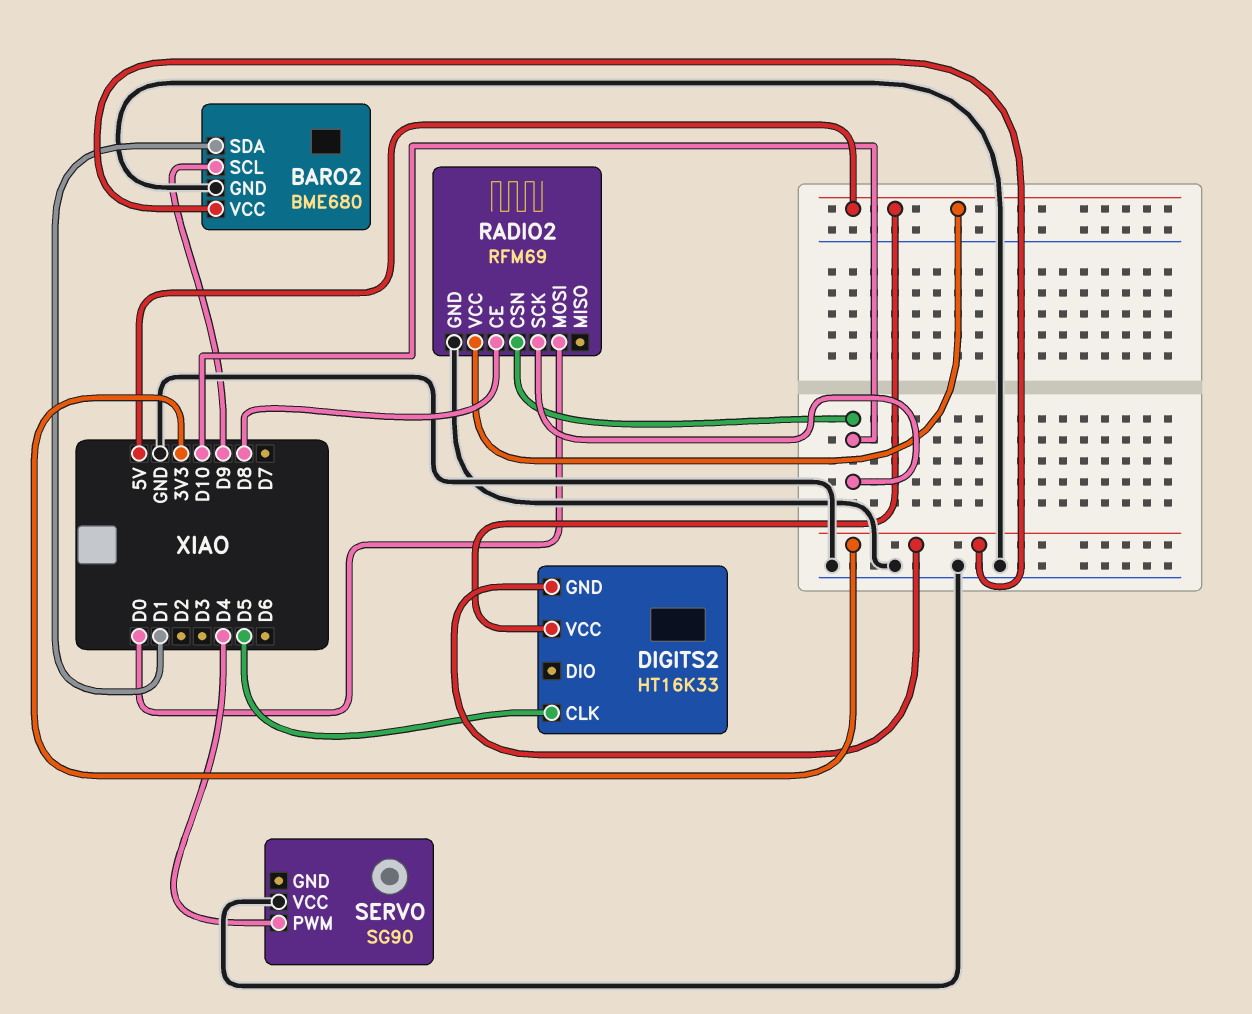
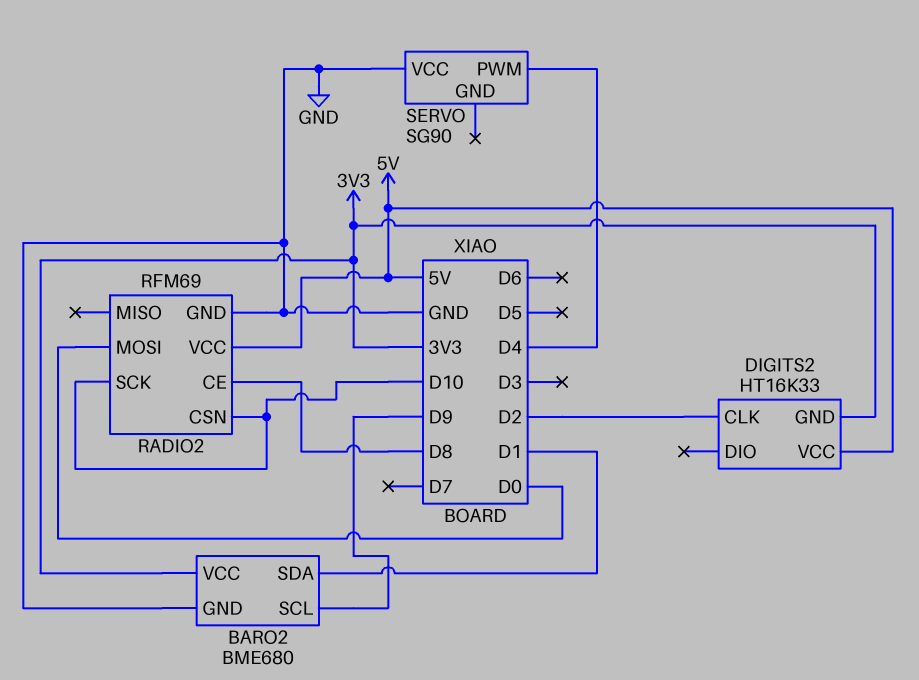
DIGITS2 pin CLK: D5 -> D2

